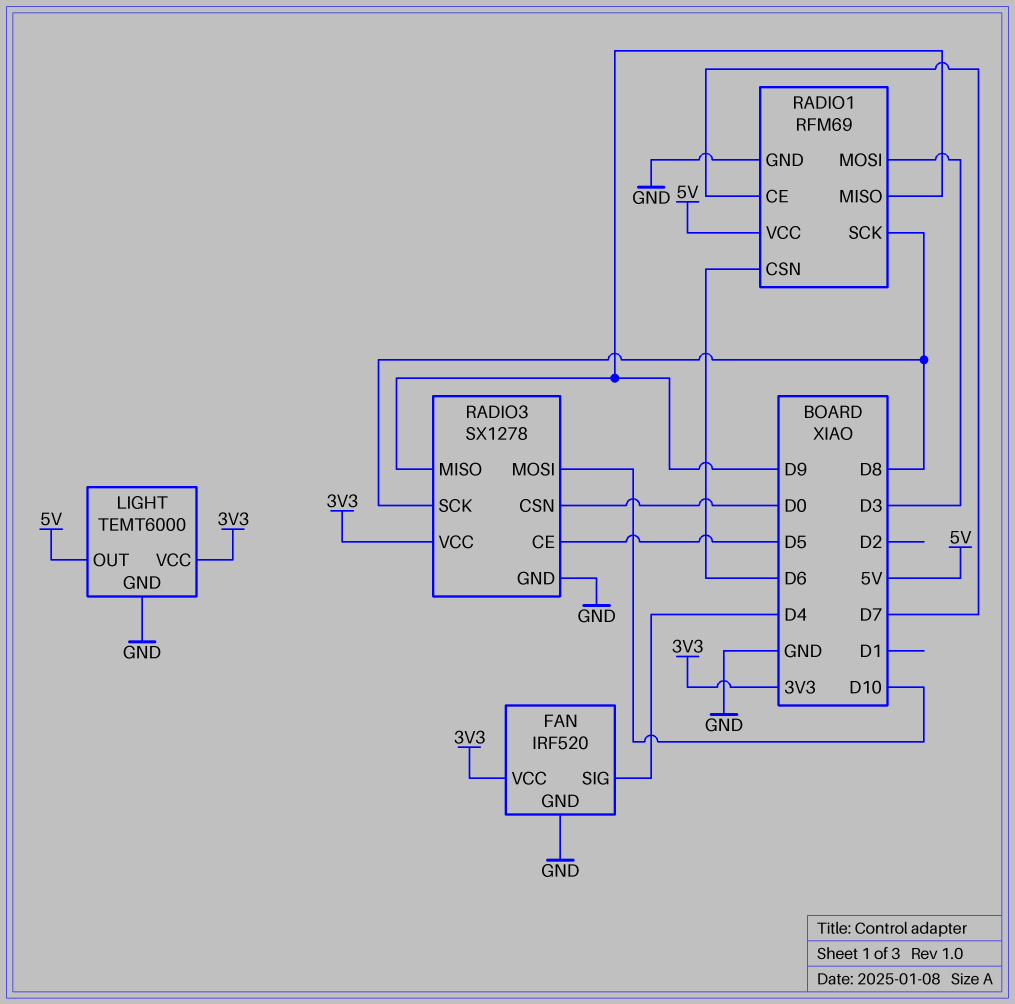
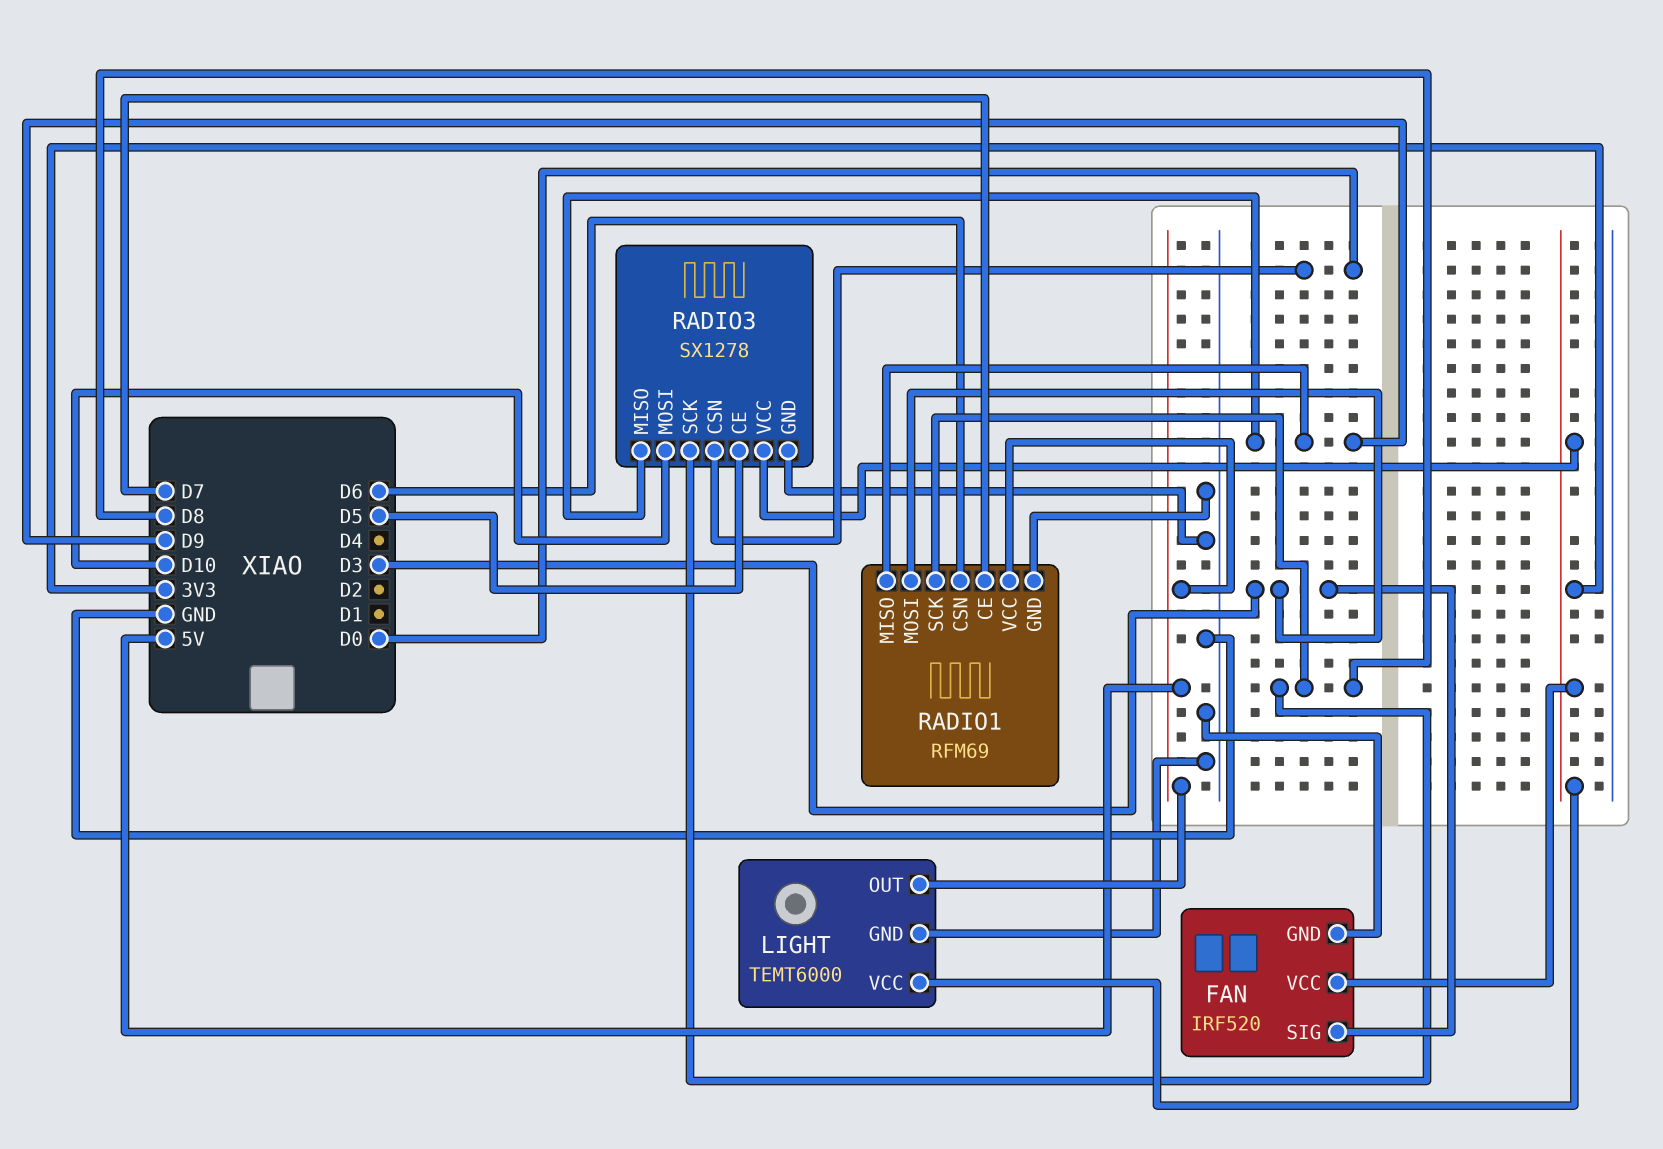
FAN pin SIG: D4 -> D3

